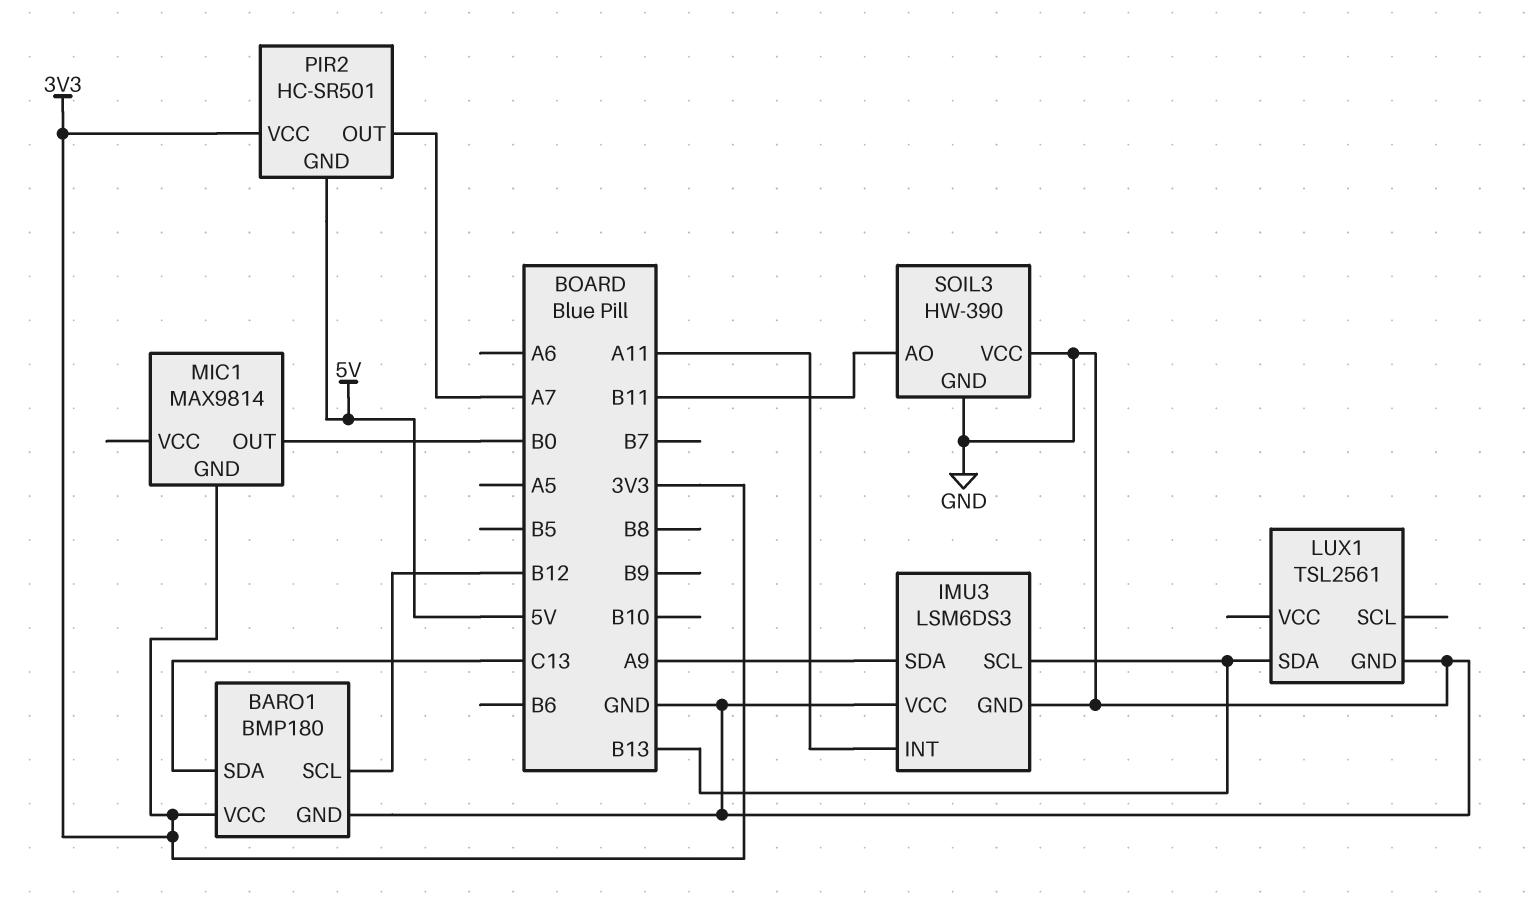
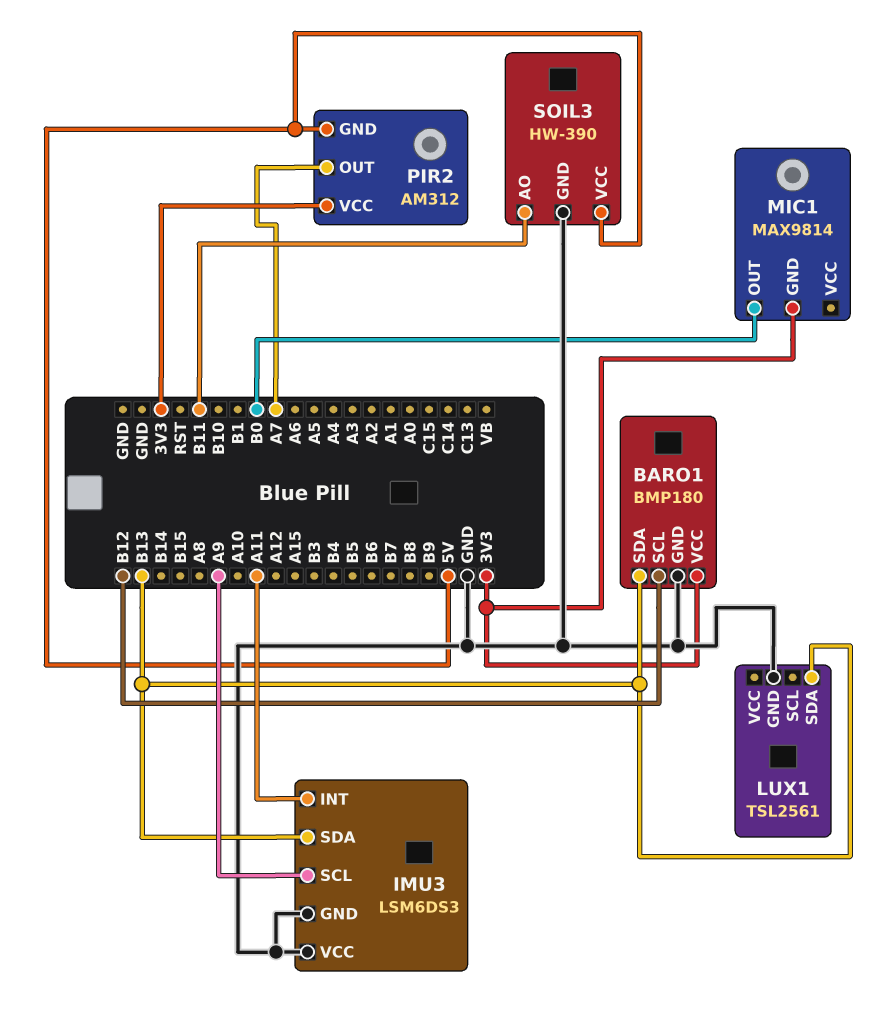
BARO1 pin SDA: C13 -> B13
IMU3 pin SCL: B13 -> A9
IMU3 pin SDA: A9 -> B13
PIR2: HC-SR501 -> AM312
SOIL3 pin VCC: GND -> 5V

